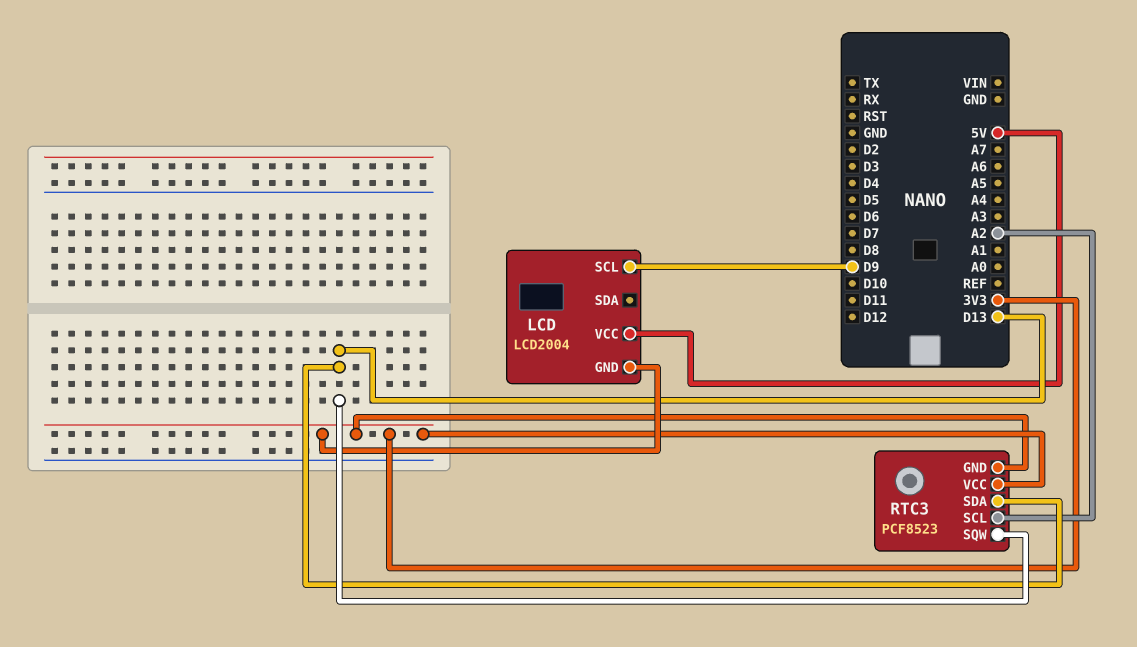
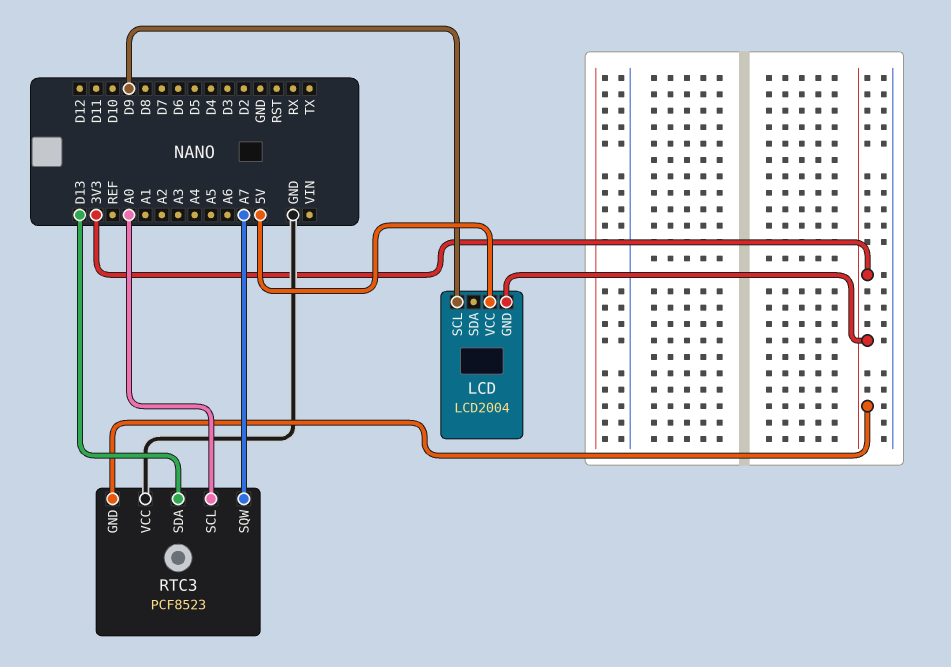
RTC3 pin SCL: A2 -> A0
RTC3 pin SQW: D13 -> A7
RTC3 pin VCC: 3V3 -> GND

